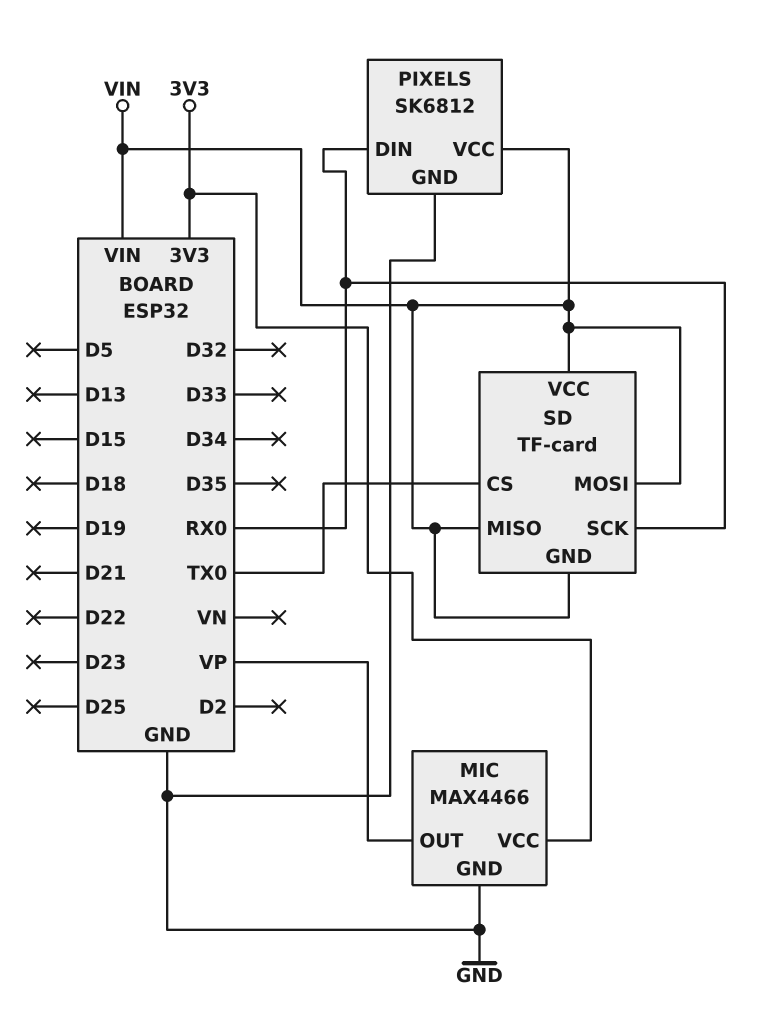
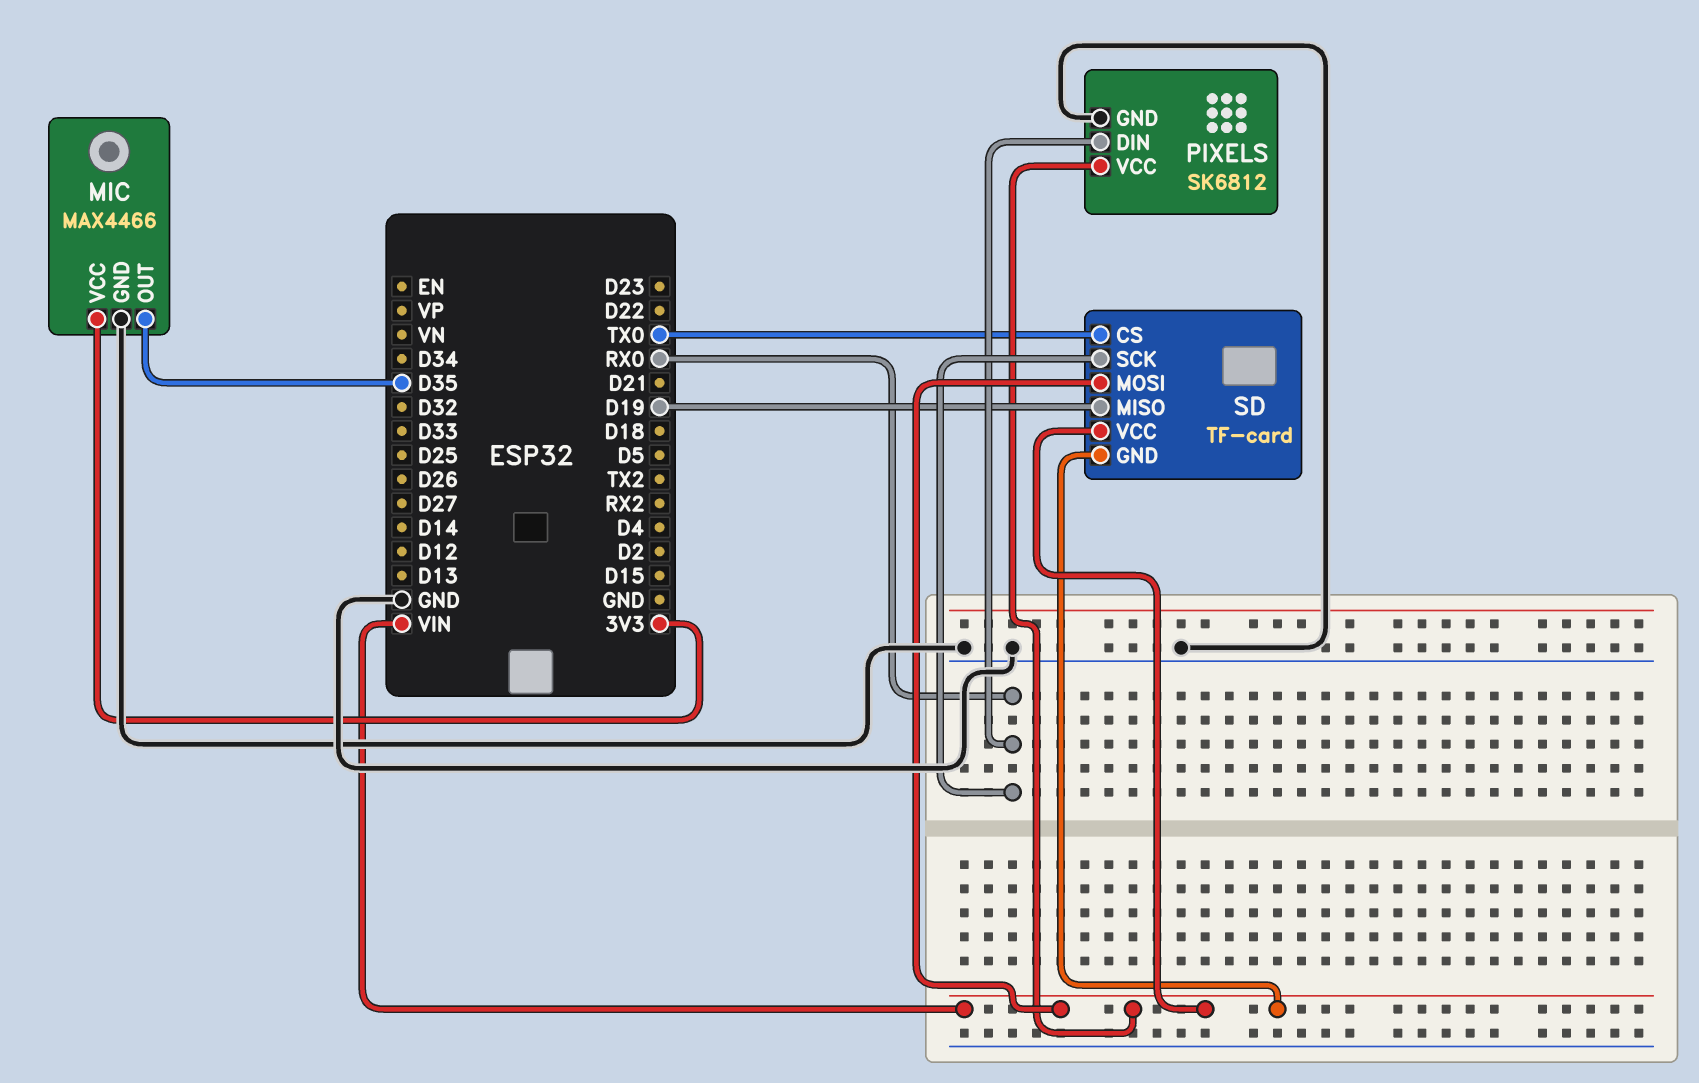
MIC pin OUT: VP -> D35
SD pin MISO: VIN -> D19

